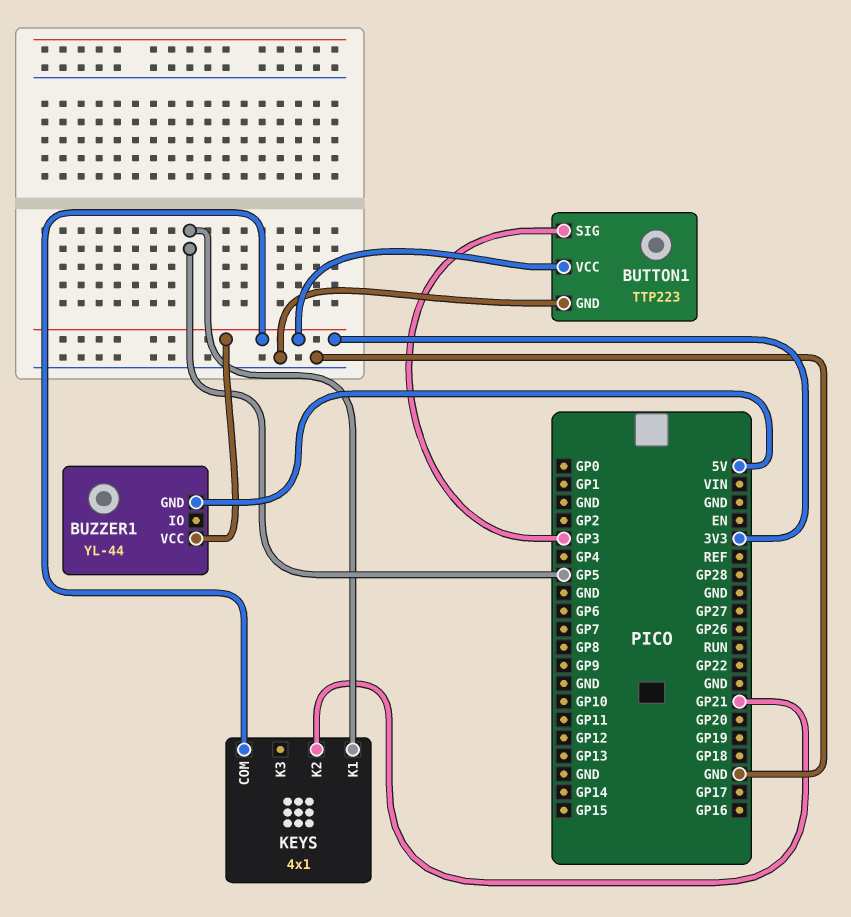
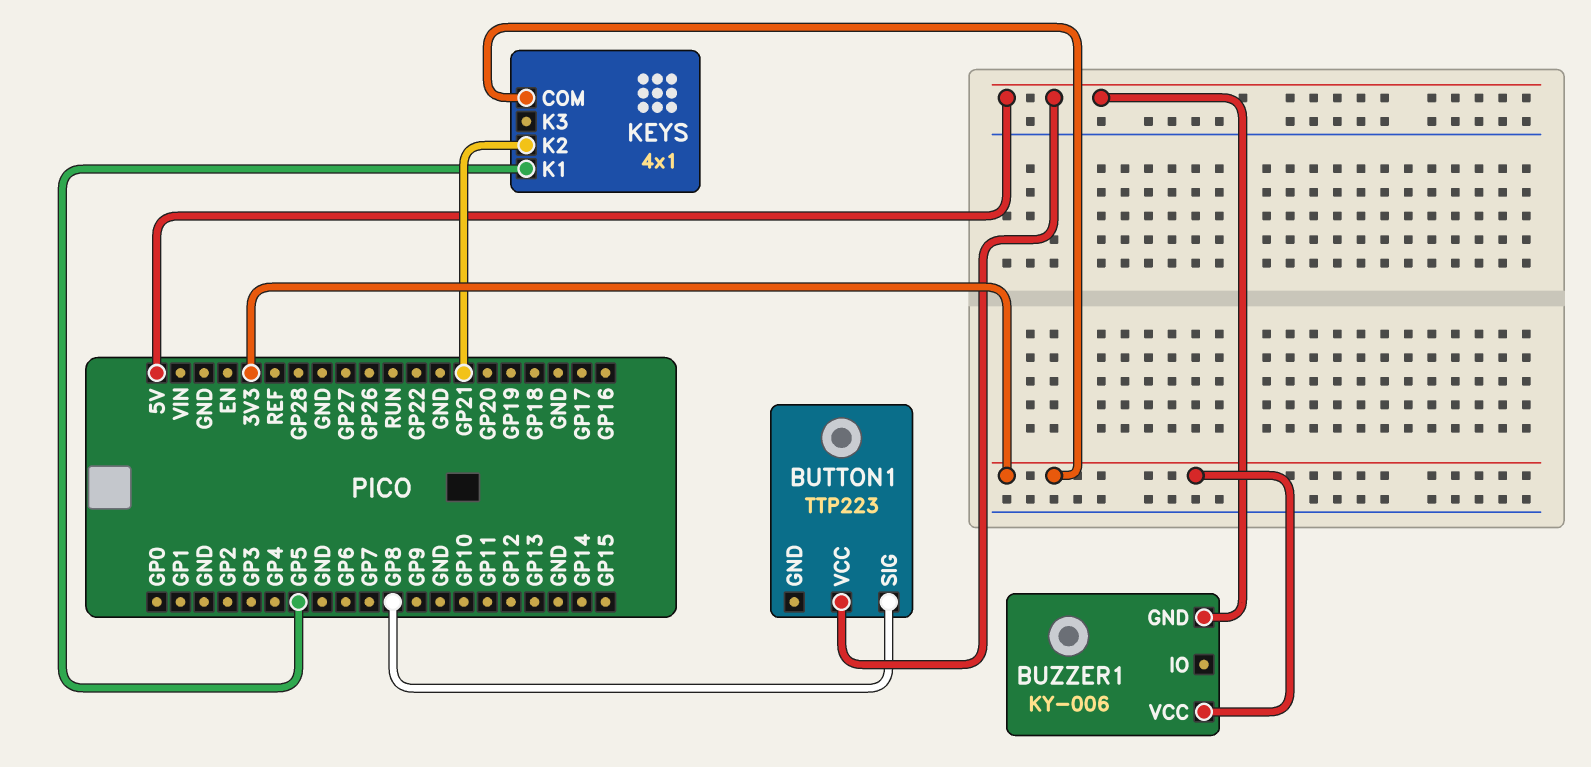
BUTTON1 pin GND: GND -> none
BUTTON1 pin SIG: GP3 -> GP8
BUTTON1 pin VCC: 3V3 -> 5V
BUZZER1: YL-44 -> KY-006

